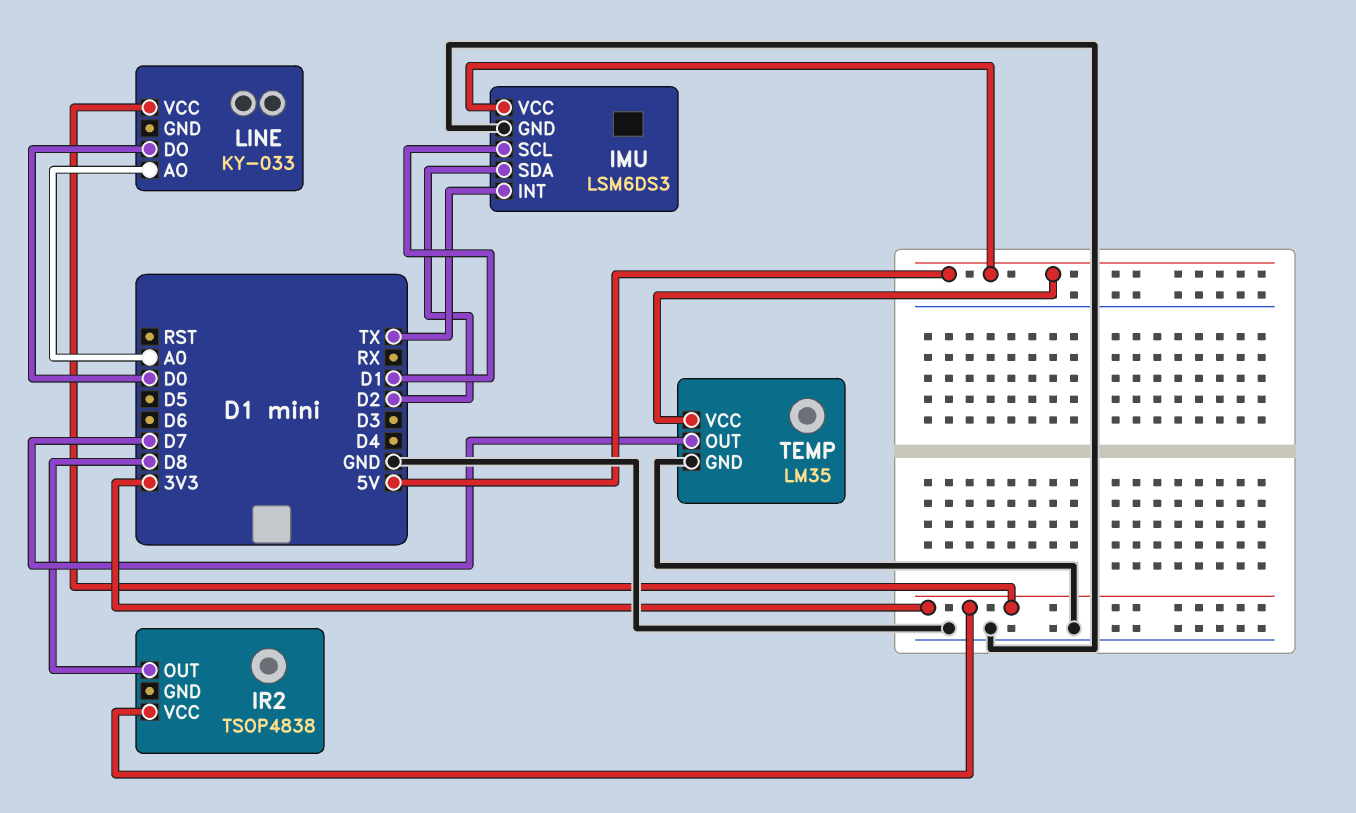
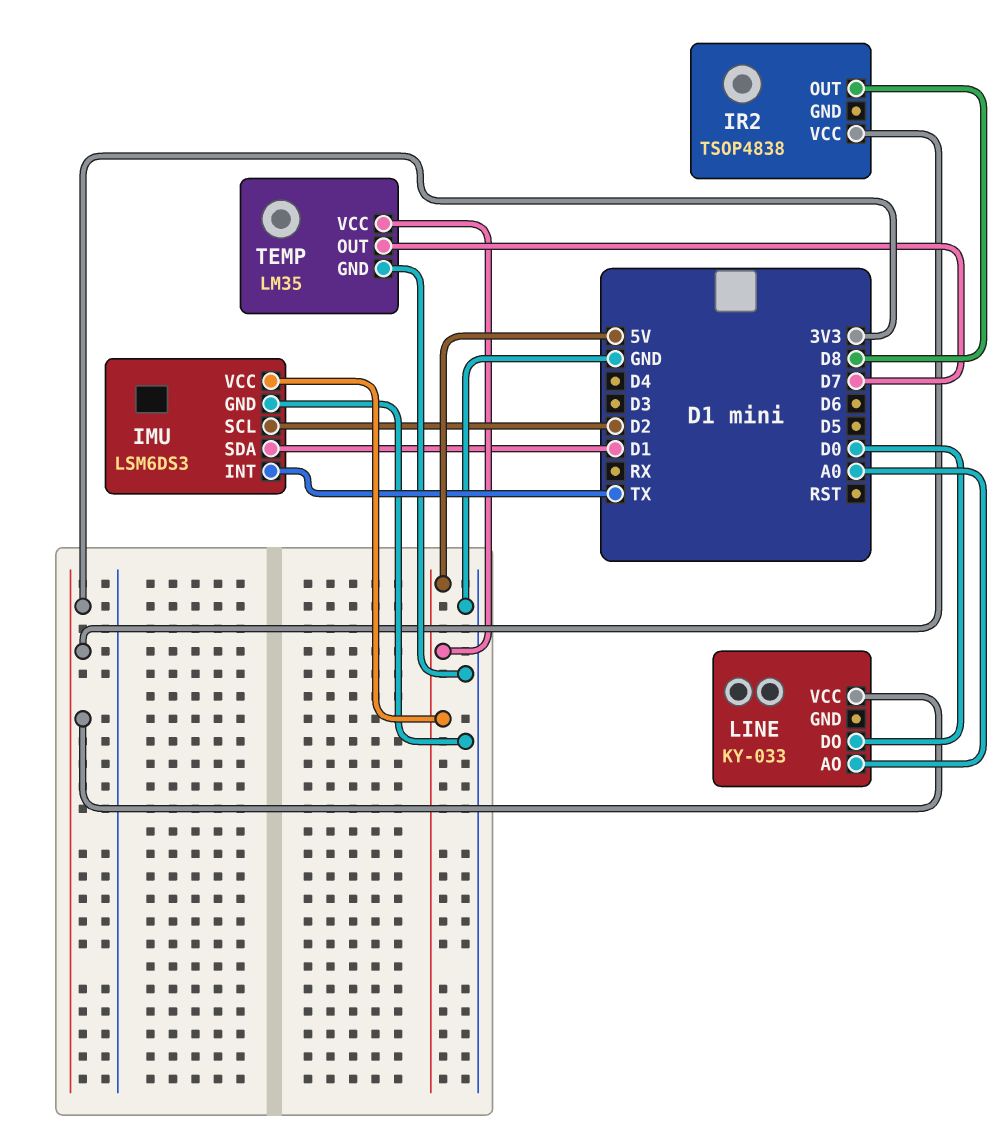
IMU pin SCL: D1 -> D2
IMU pin SDA: D2 -> D1

